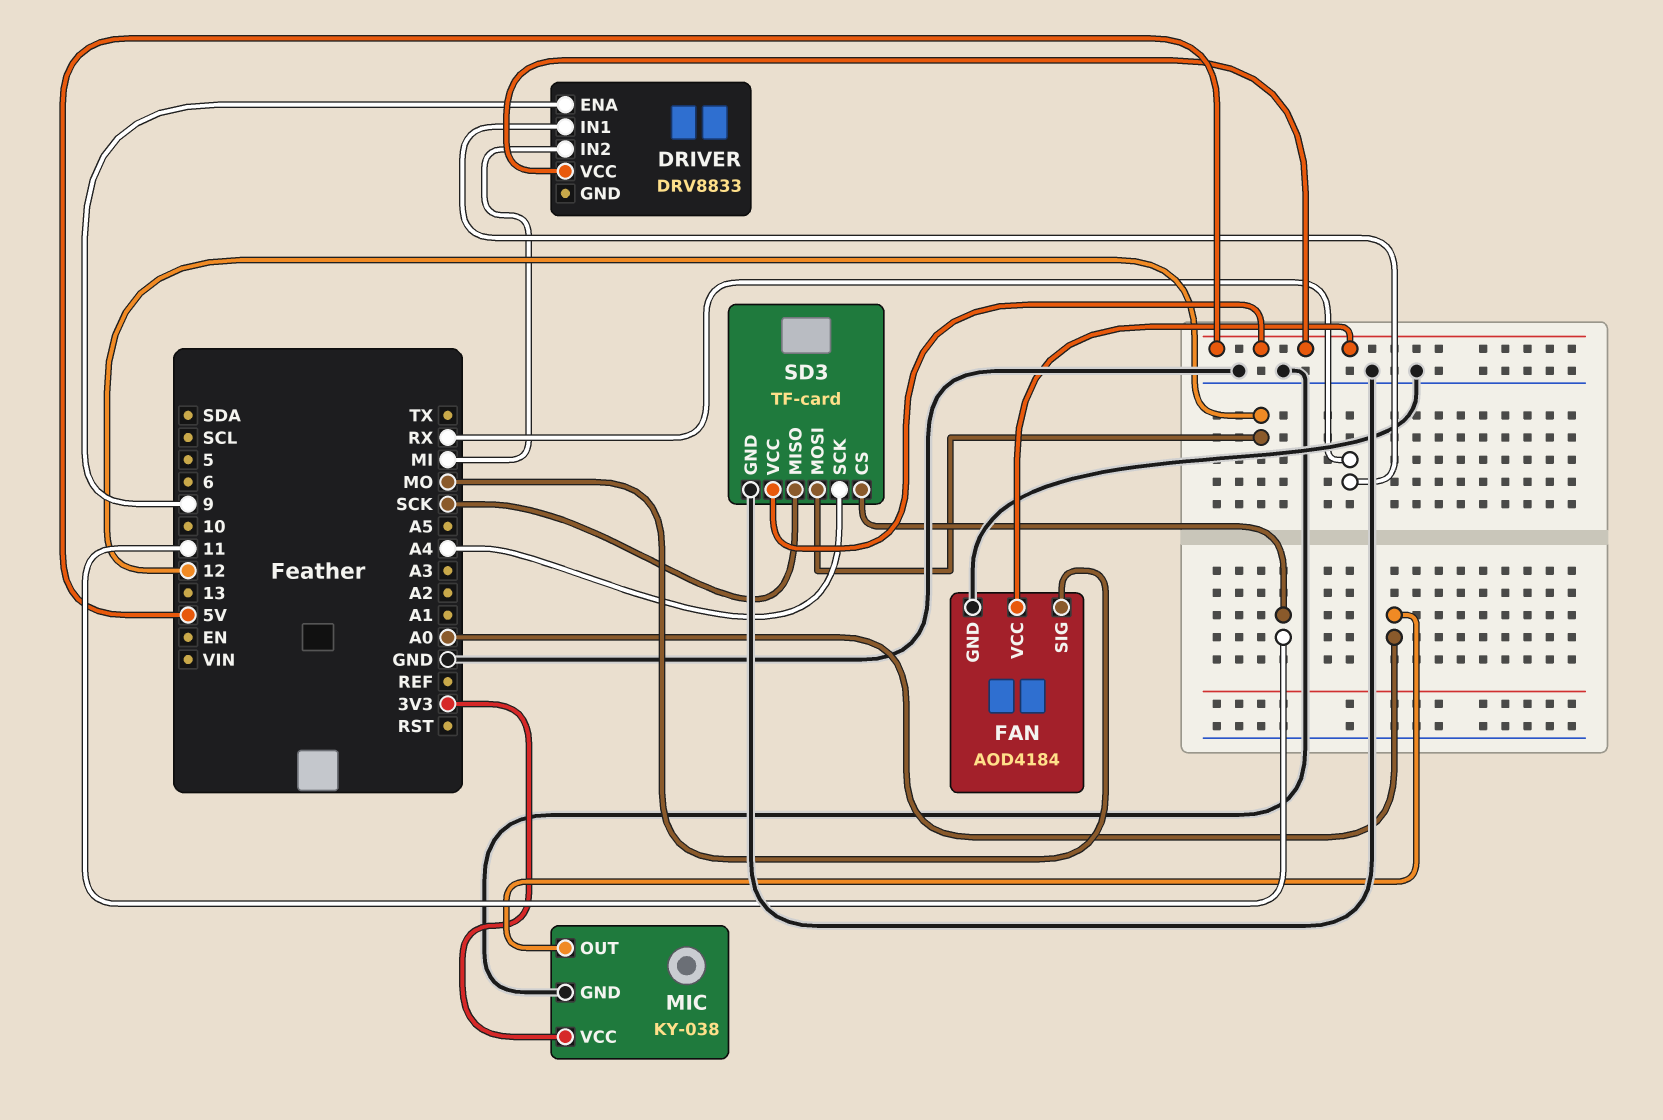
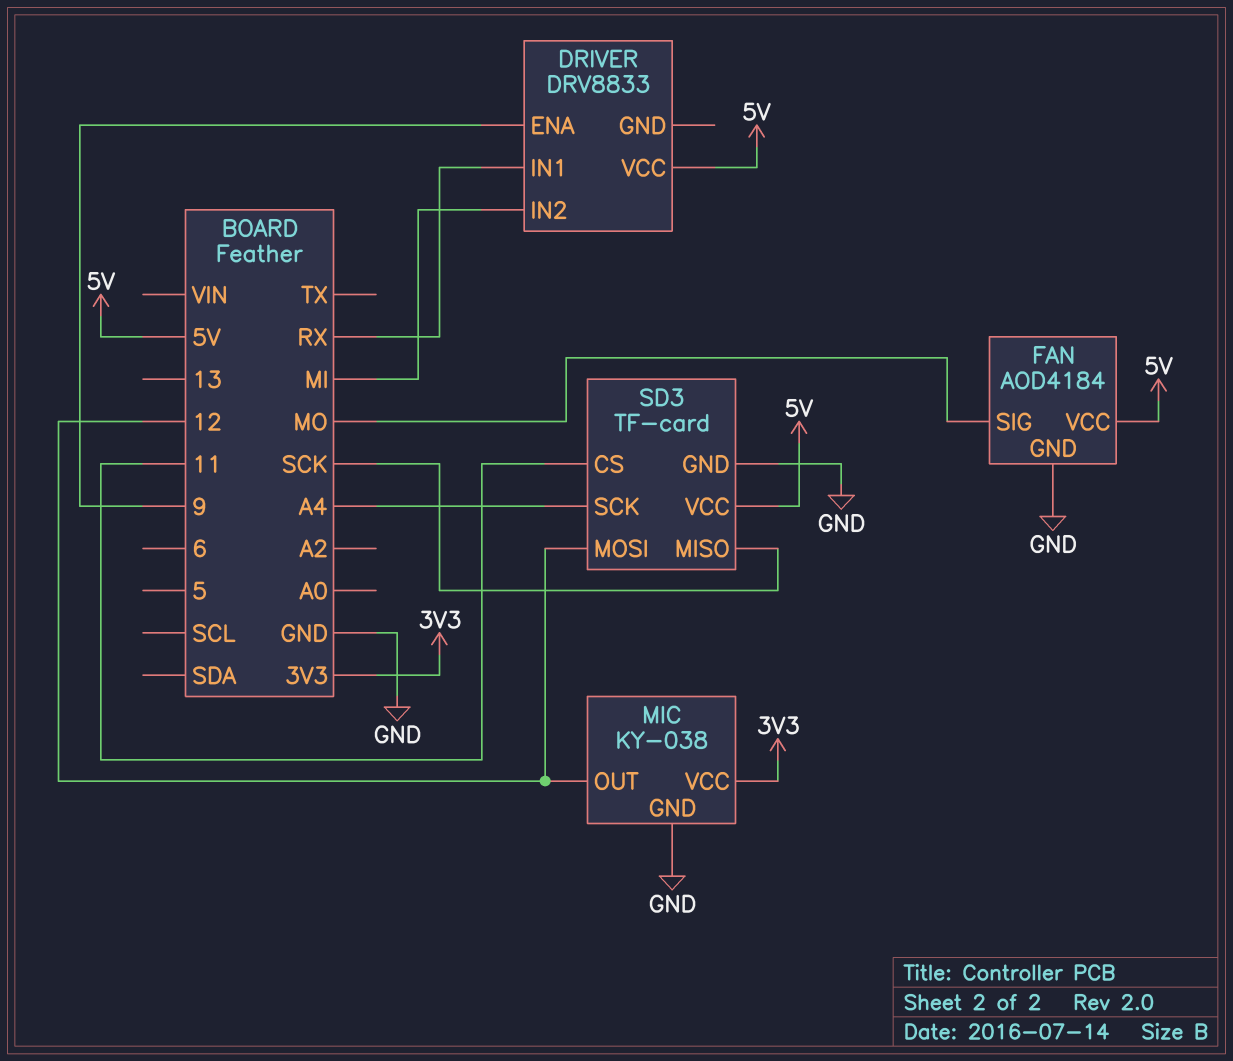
MIC pin OUT: A0 -> 12

